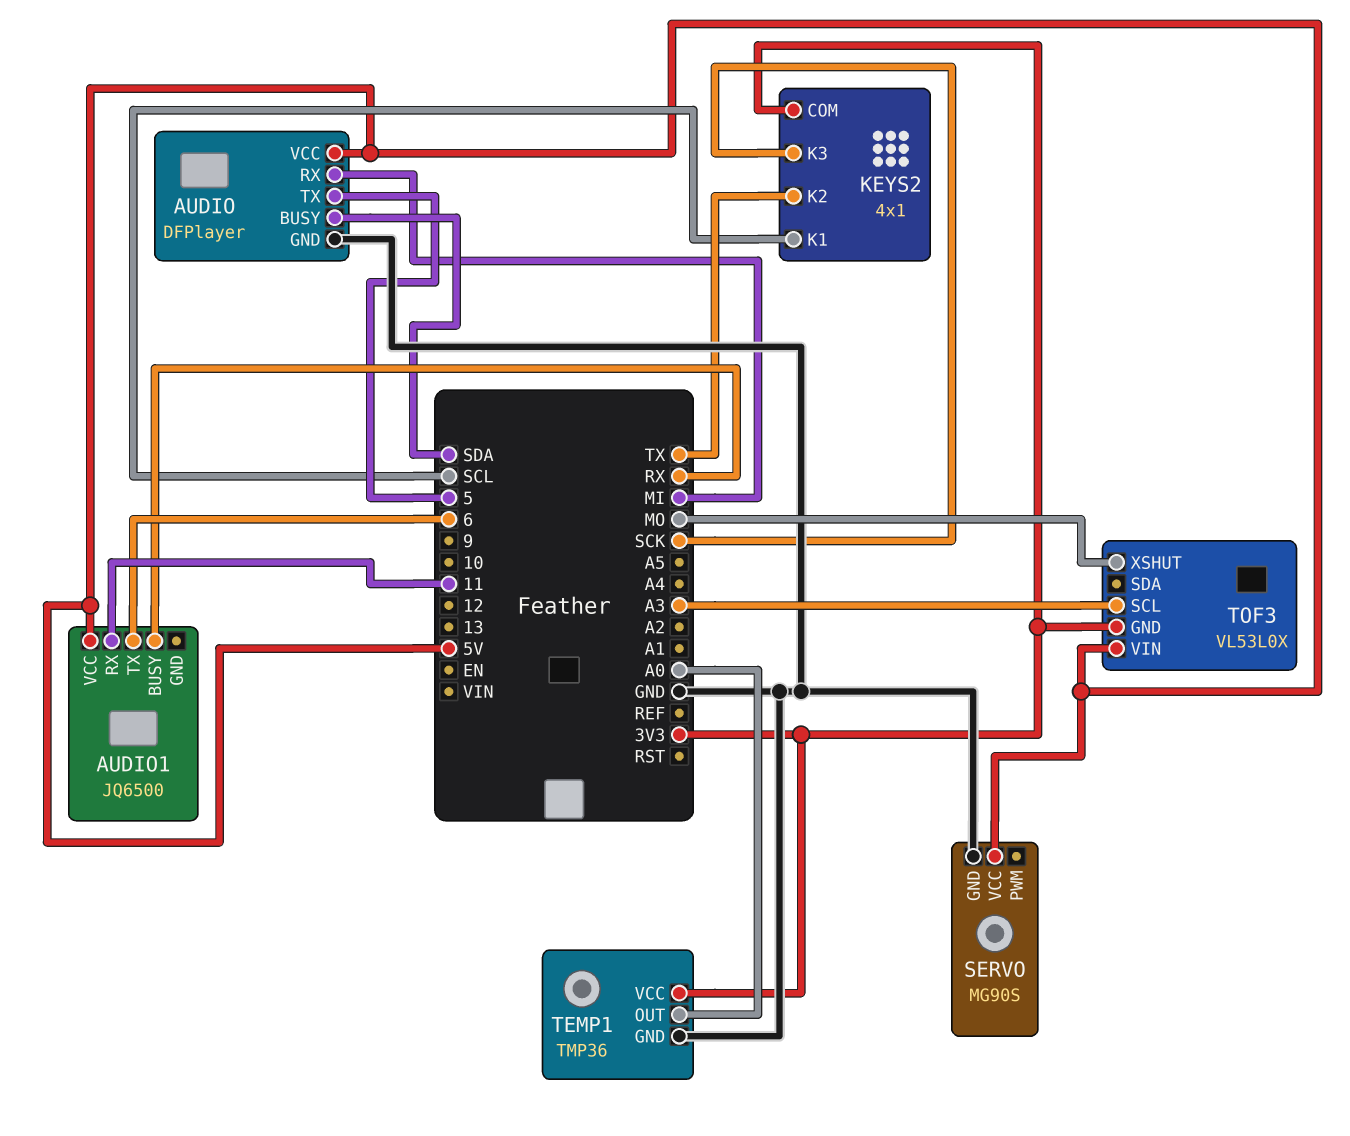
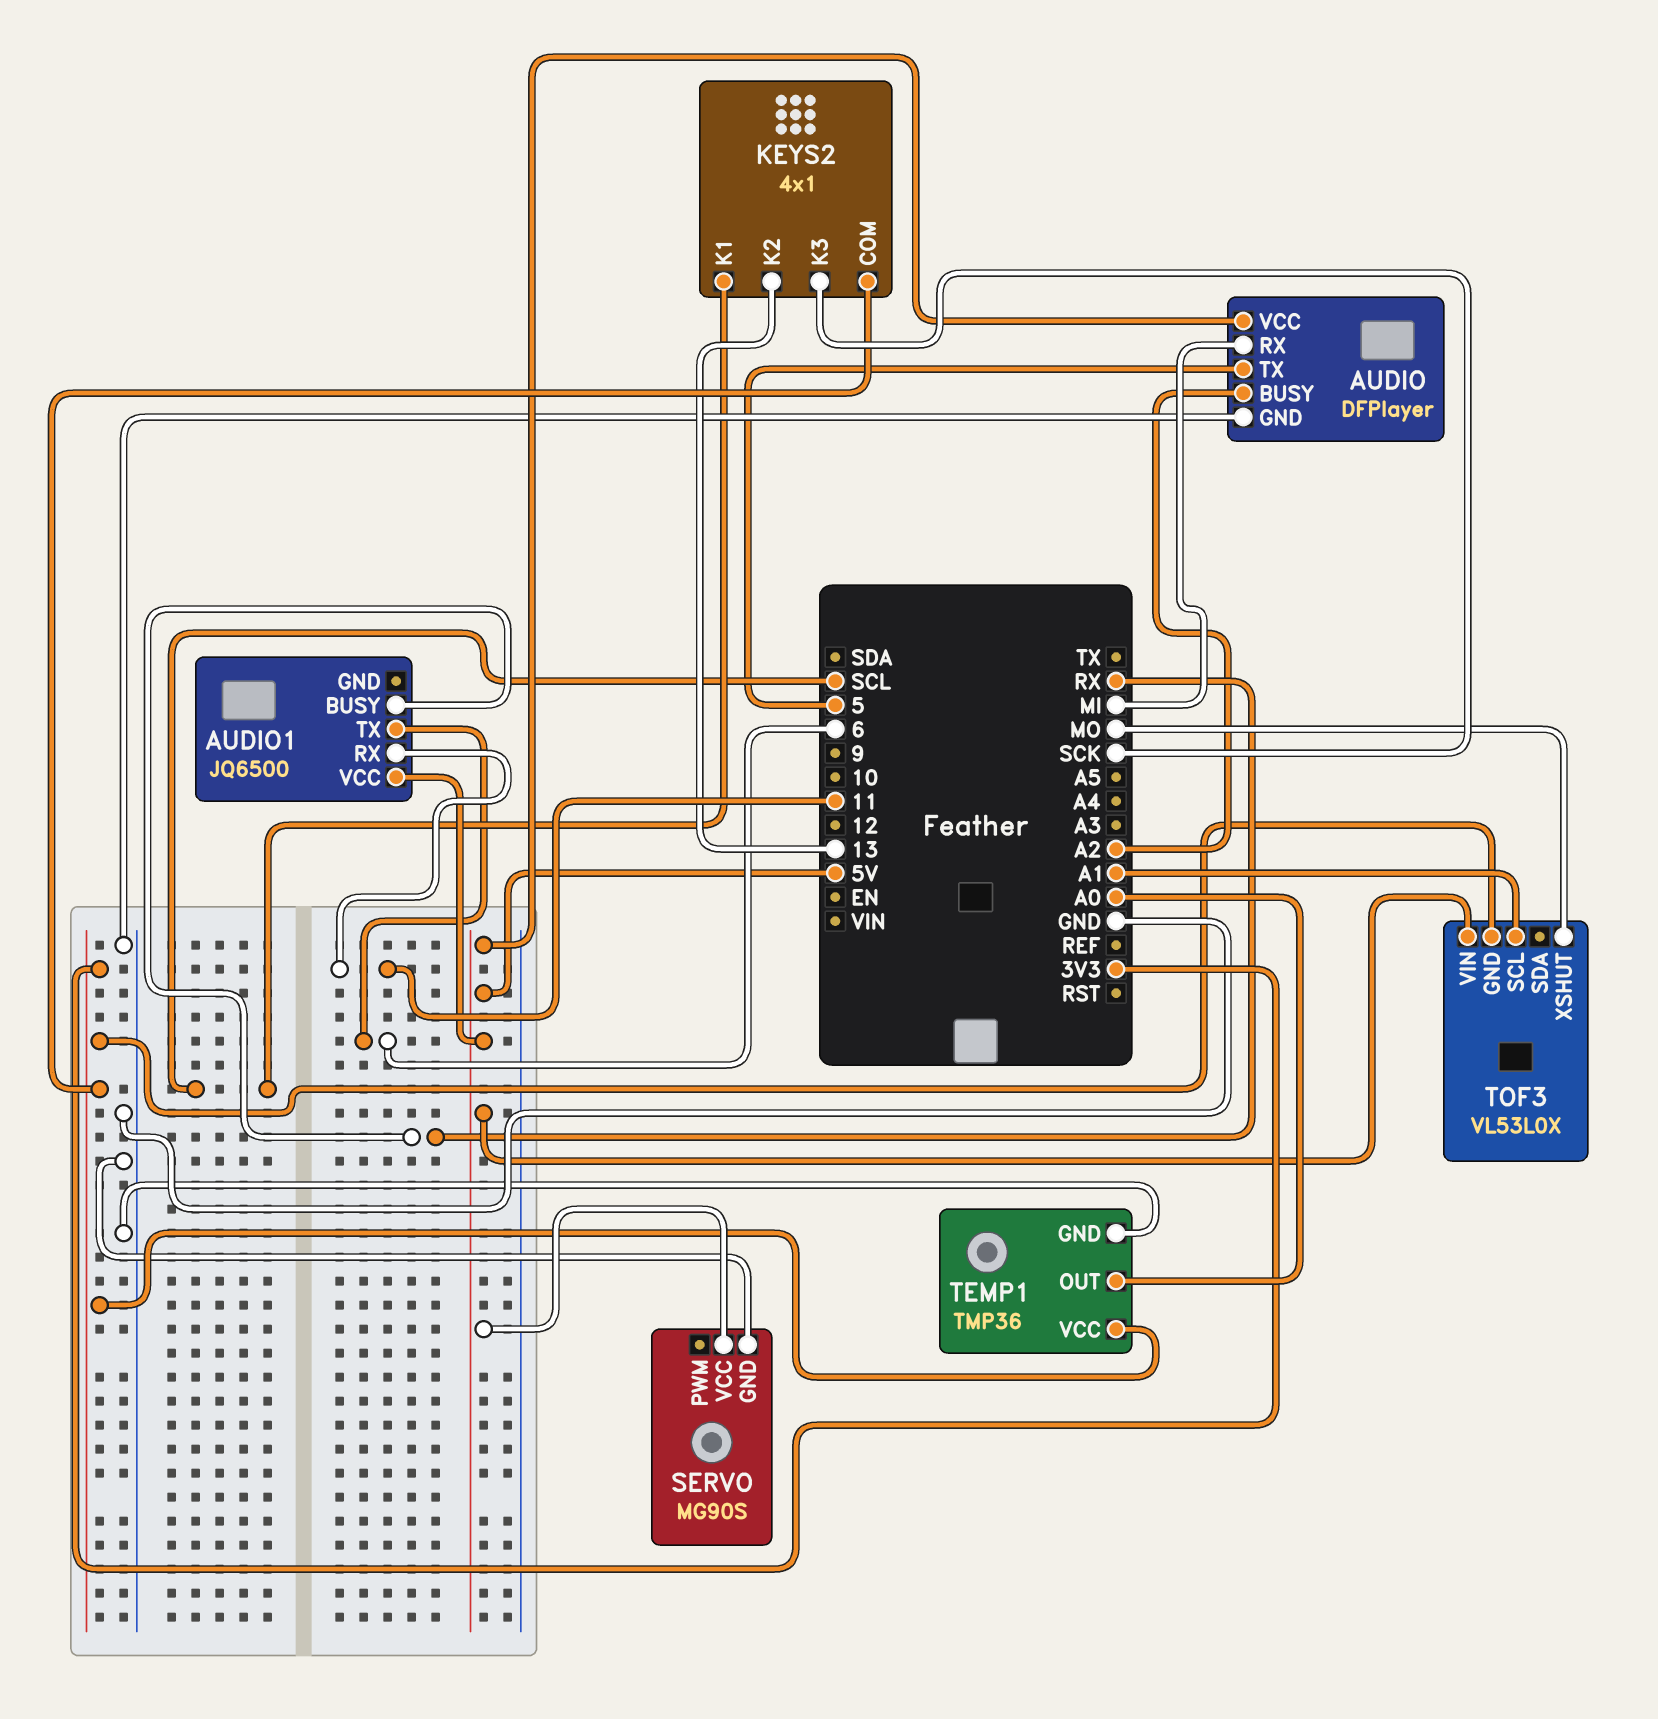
AUDIO pin BUSY: SDA -> A2
KEYS2 pin K2: TX -> 13
TOF3 pin SCL: A3 -> A1

